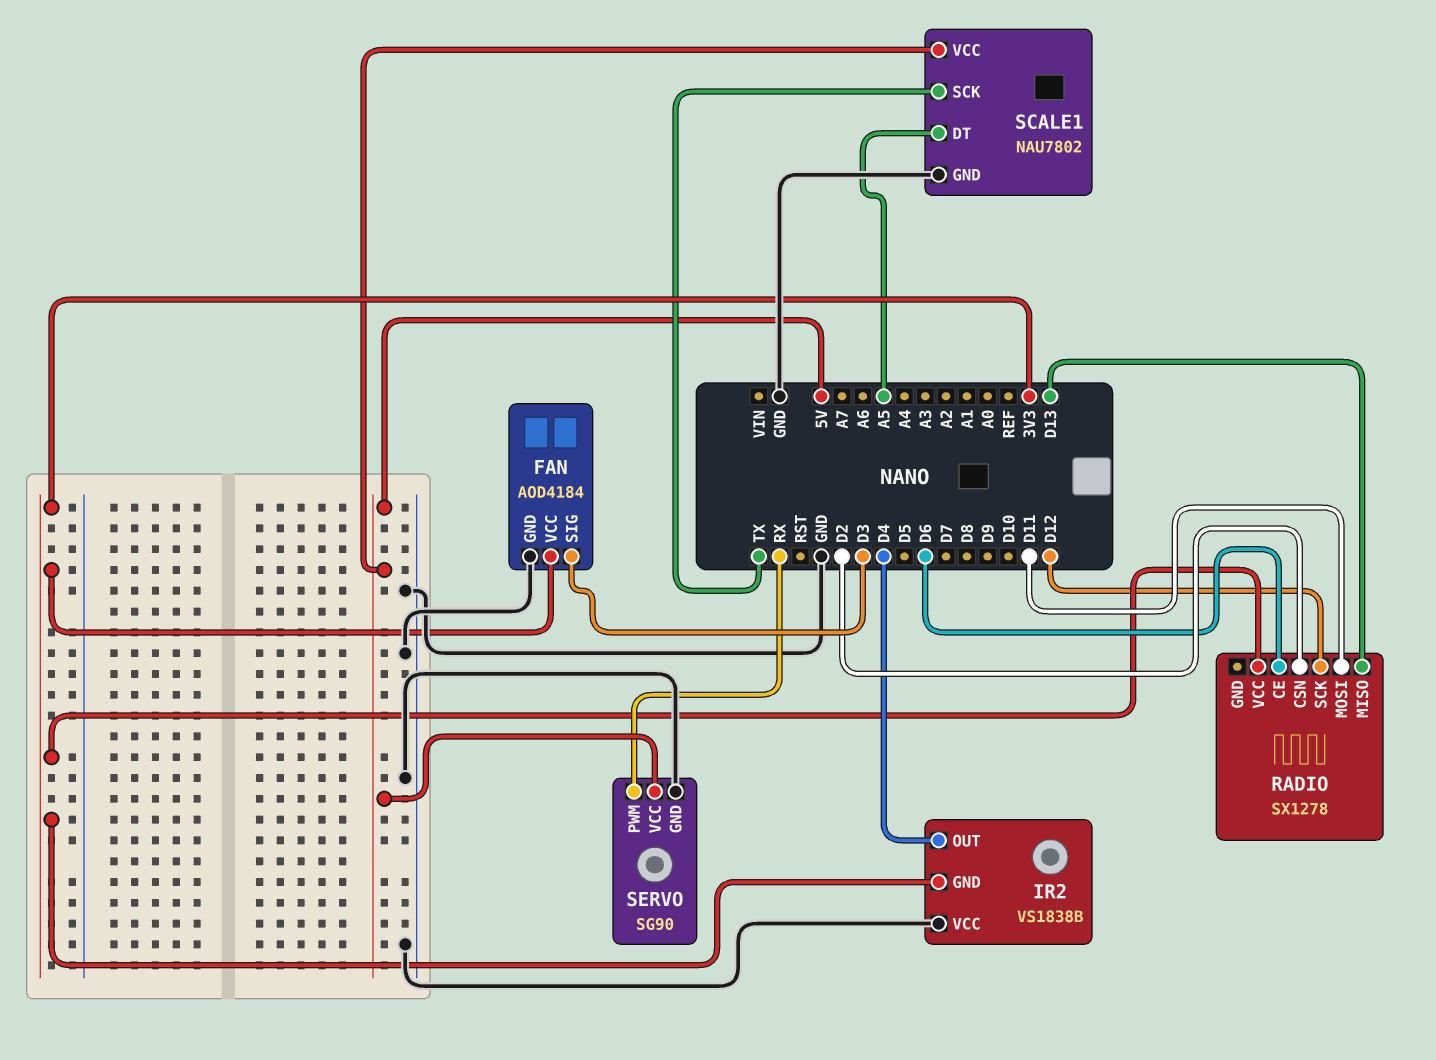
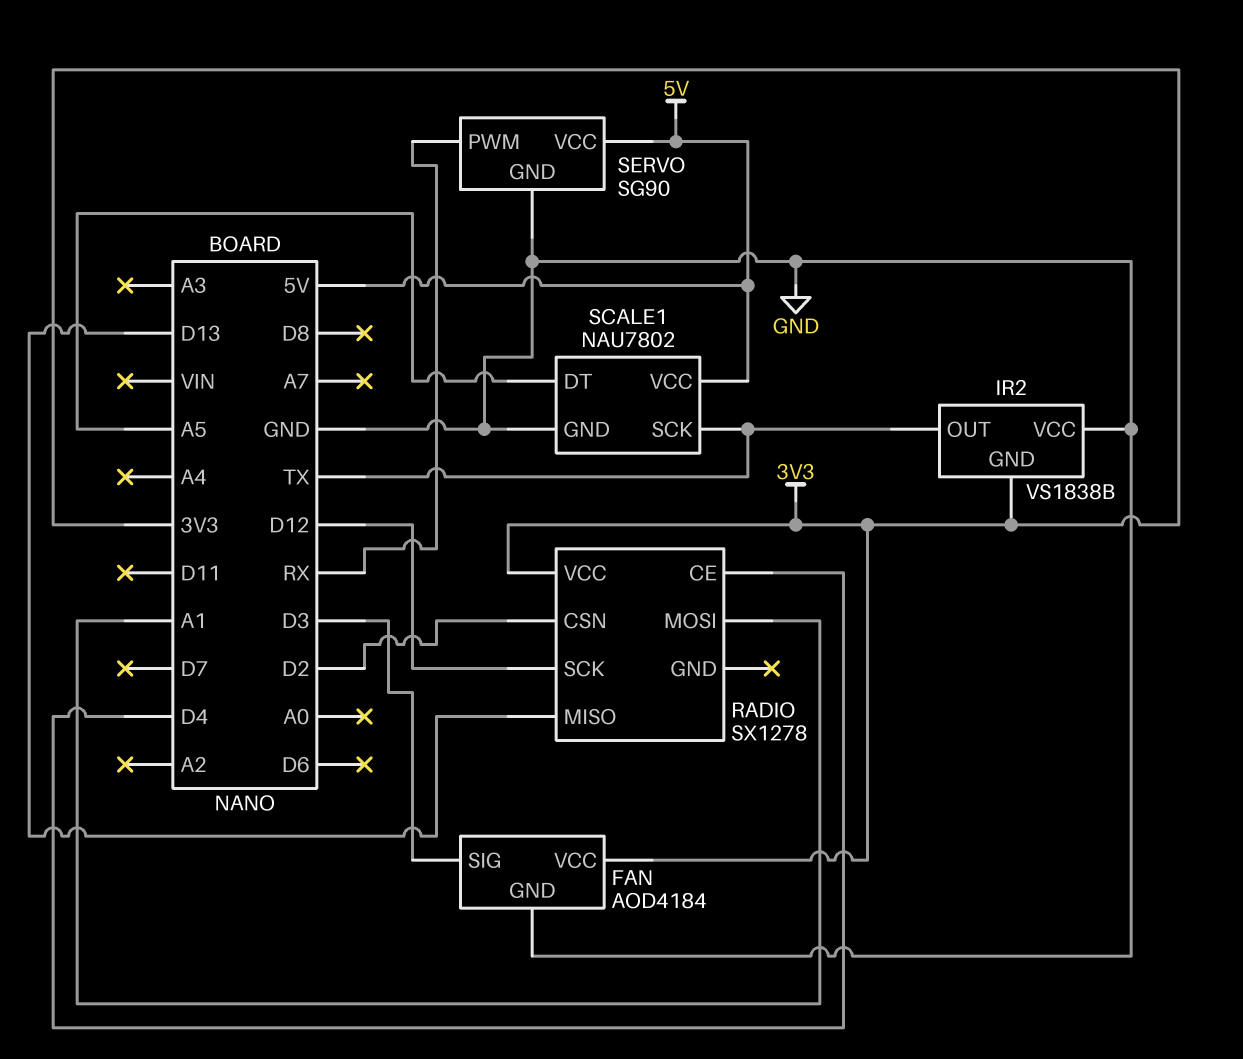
IR2 pin OUT: D4 -> TX
RADIO pin CE: D6 -> D4
RADIO pin MOSI: D11 -> A1

